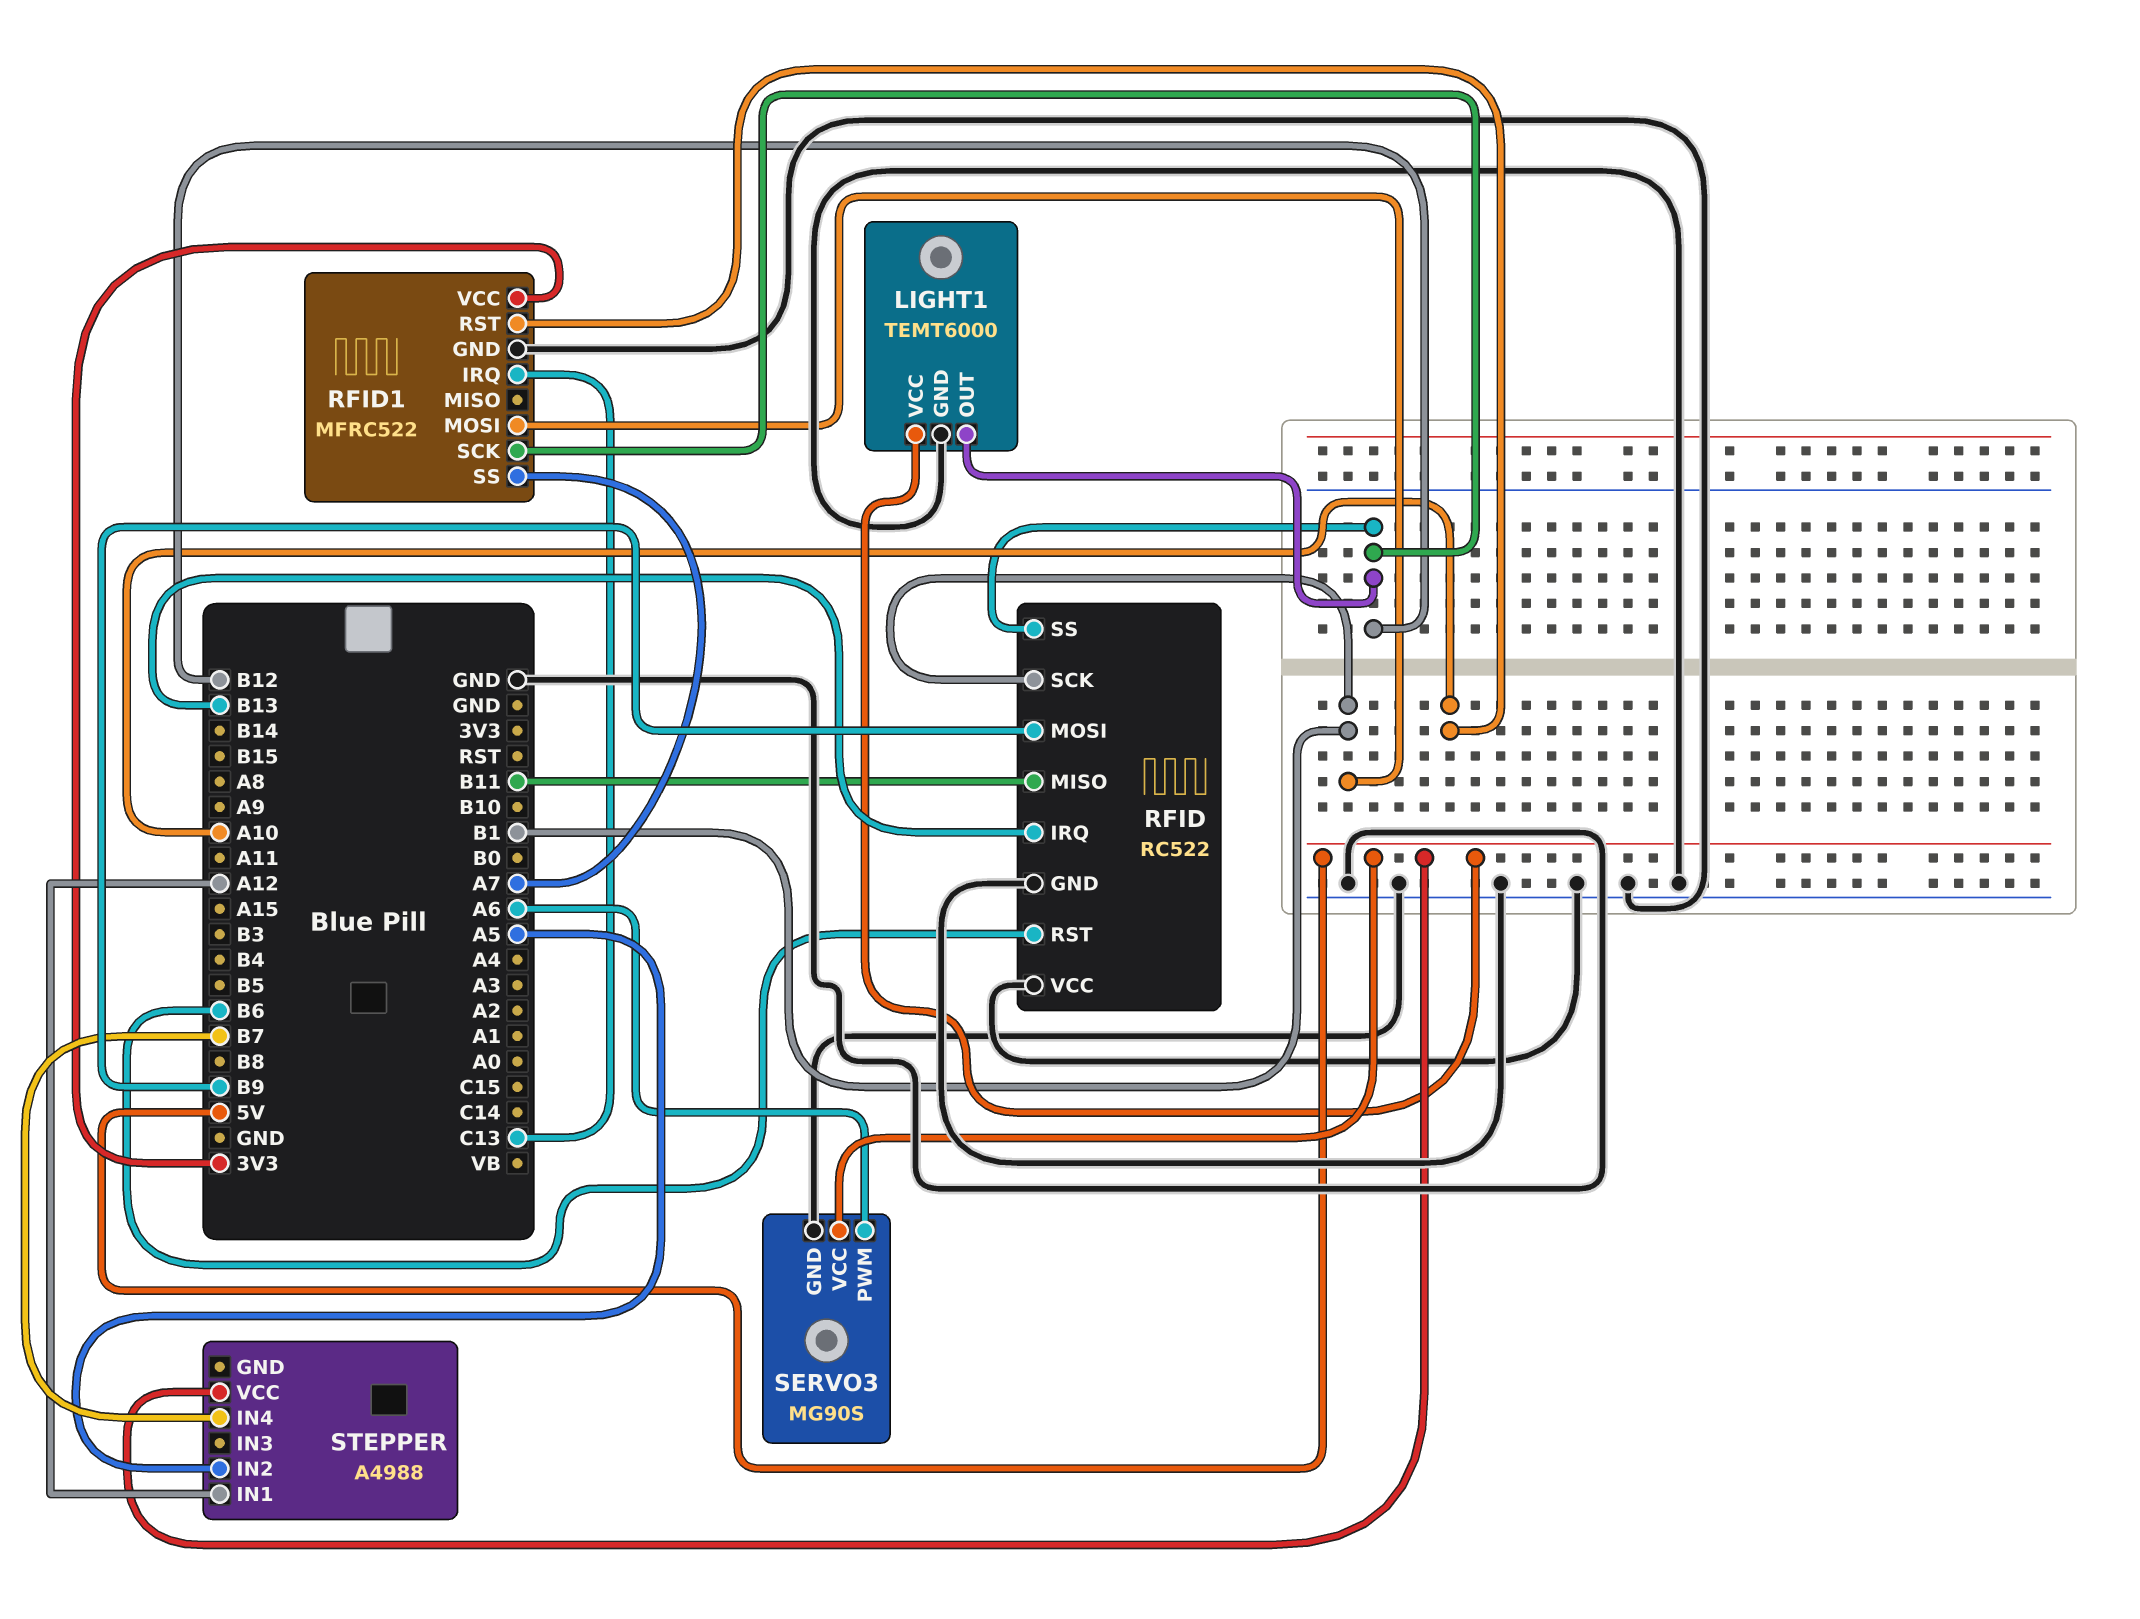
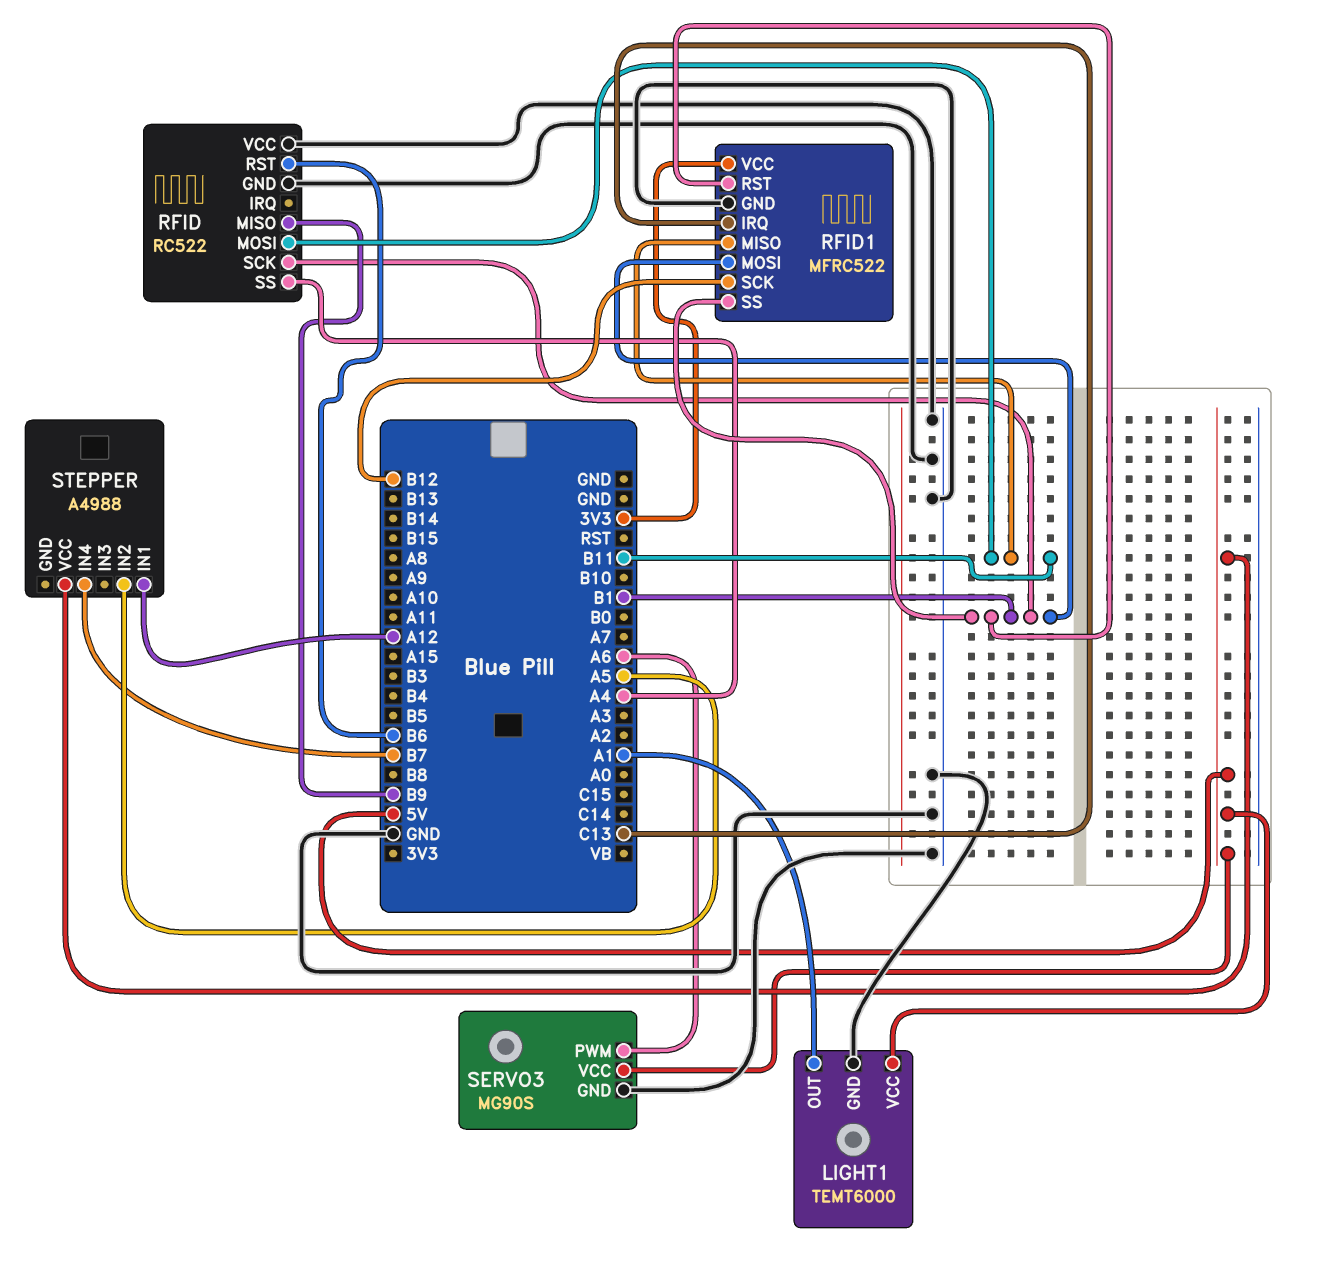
LIGHT1 pin OUT: B12 -> A1
RFID pin IRQ: B13 -> none
RFID pin MISO: B11 -> B9
RFID pin MOSI: B9 -> B11
RFID pin SS: B12 -> A4
RFID1 pin MISO: none -> B11
RFID1 pin RST: A10 -> B1
RFID1 pin SS: A7 -> B1

